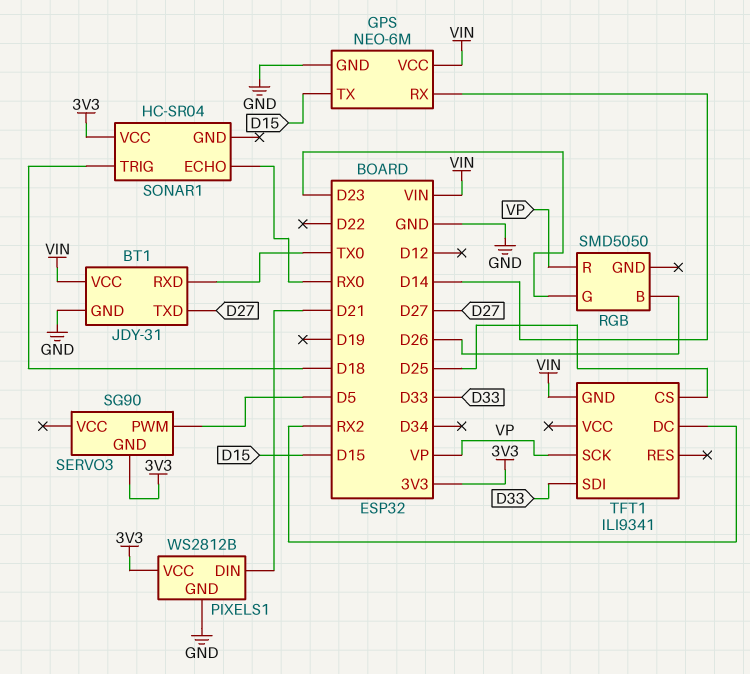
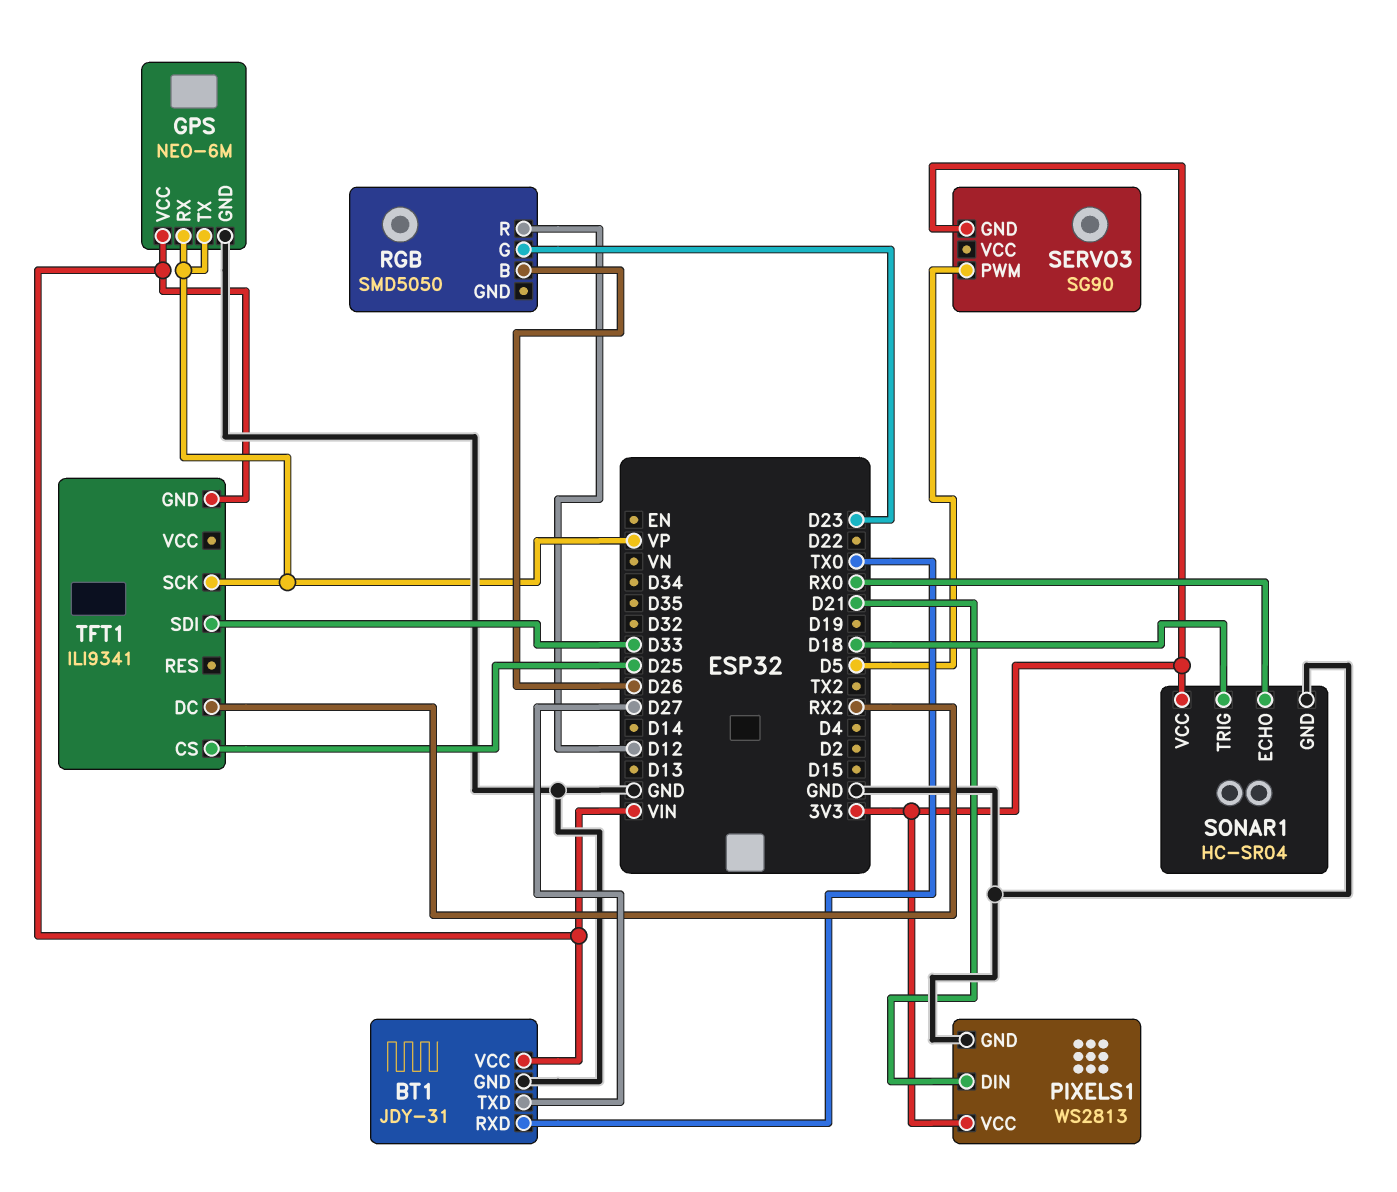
GPS pin RX: D14 -> VP
GPS pin TX: D15 -> VP
PIXELS1: WS2812B -> WS2813
RGB pin R: VP -> D12
SONAR1 pin GND: none -> GND

